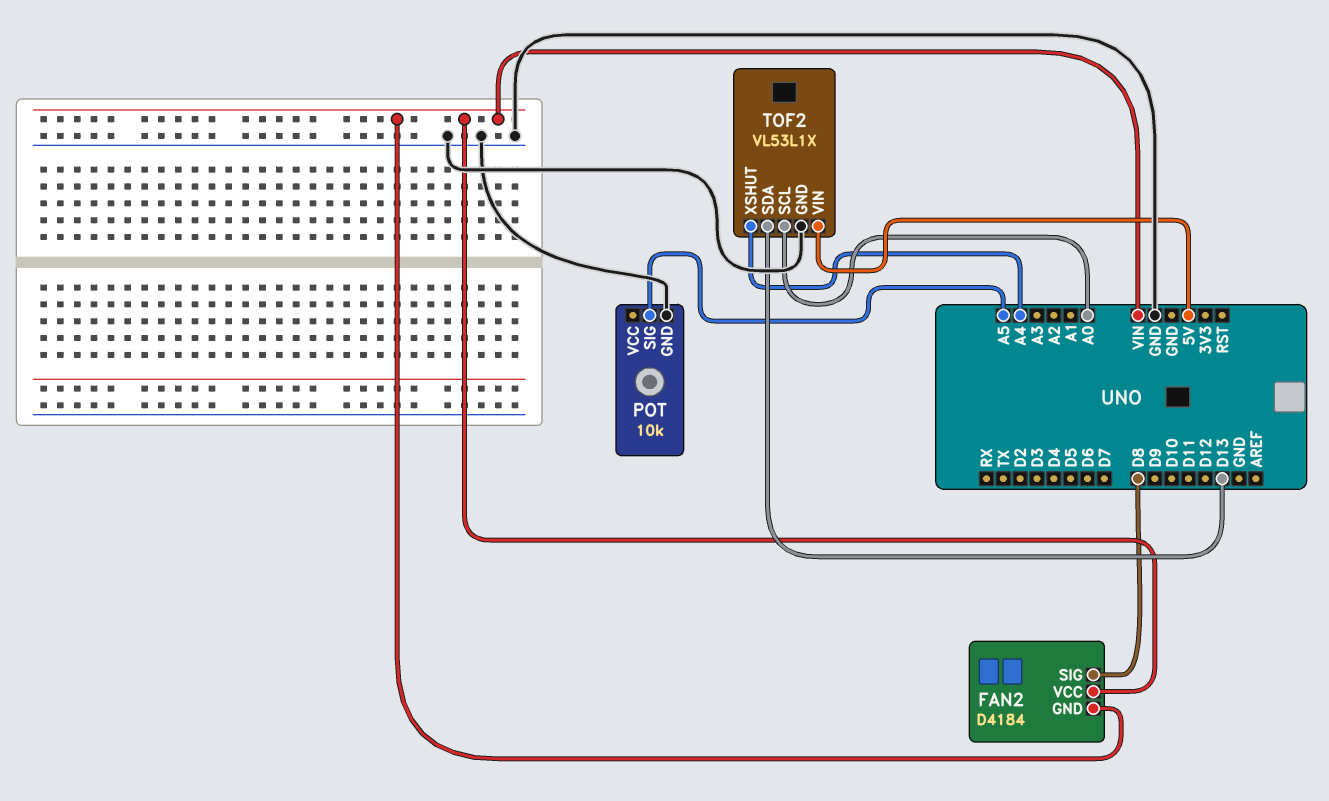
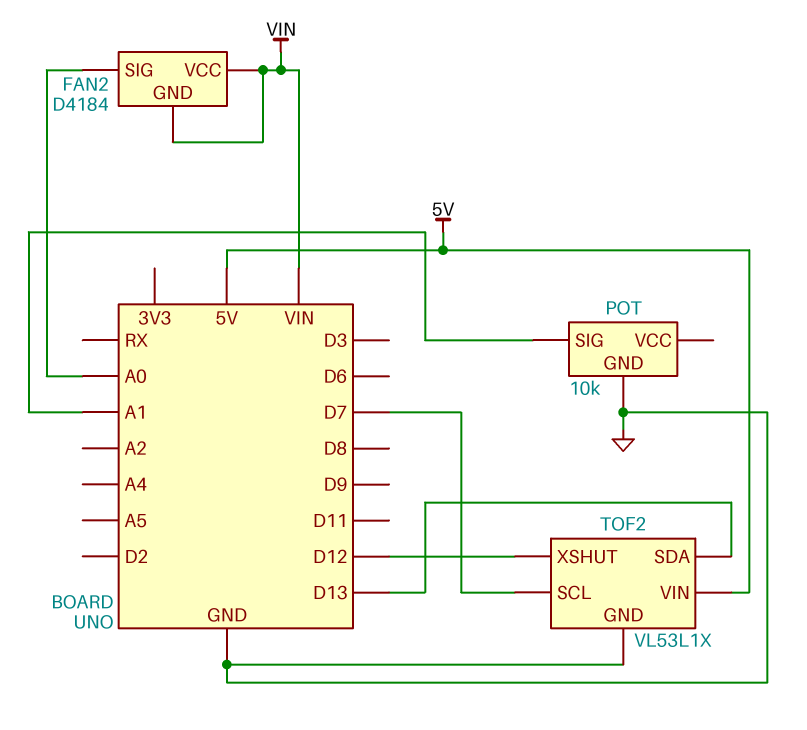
FAN2 pin SIG: D8 -> A0
POT pin SIG: A5 -> A1
TOF2 pin SCL: A0 -> D7
TOF2 pin XSHUT: A4 -> D12

